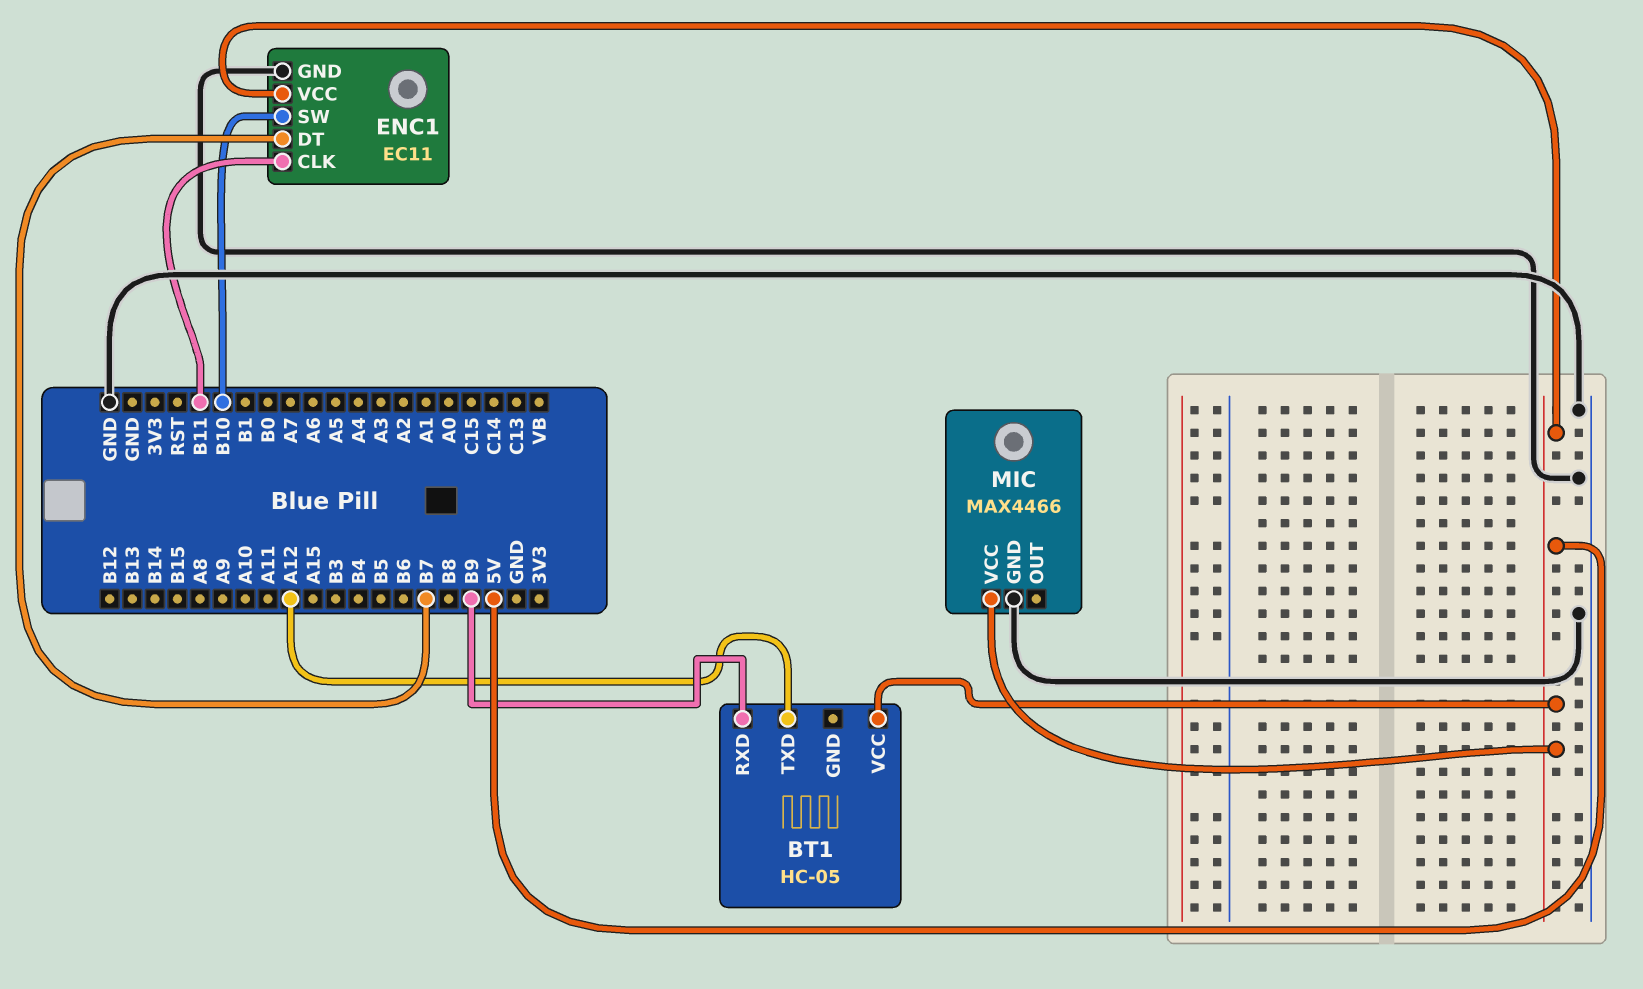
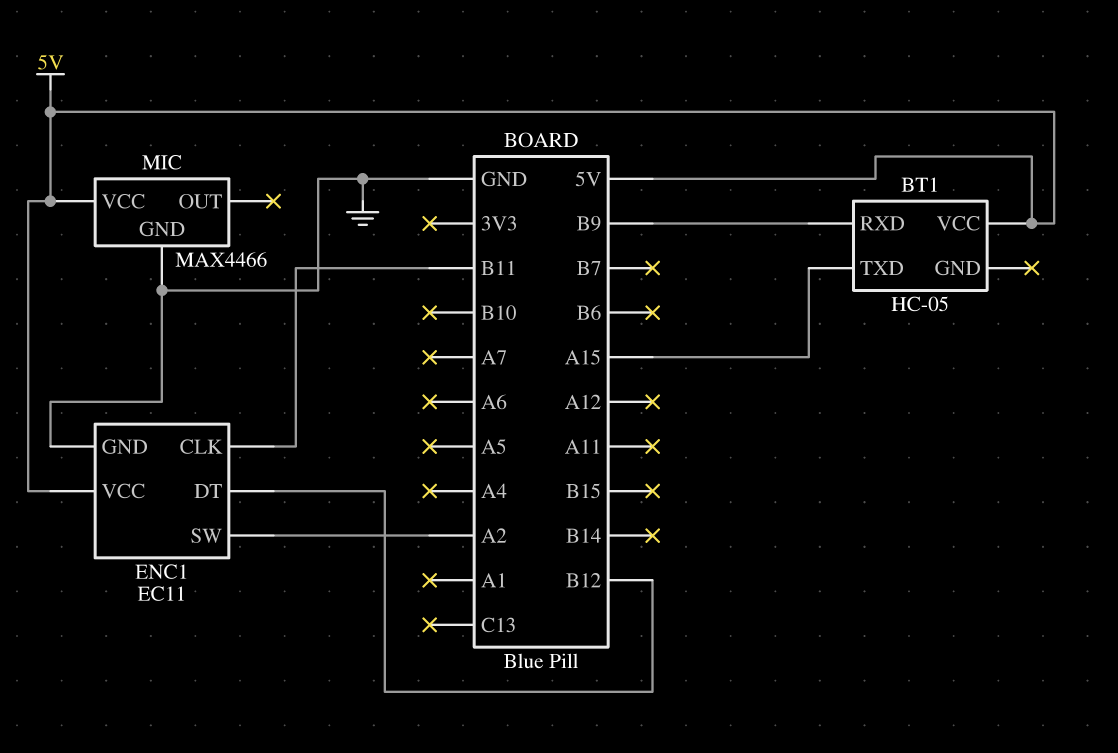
BT1 pin TXD: A12 -> A15
ENC1 pin DT: B7 -> B12
ENC1 pin SW: B10 -> A2

